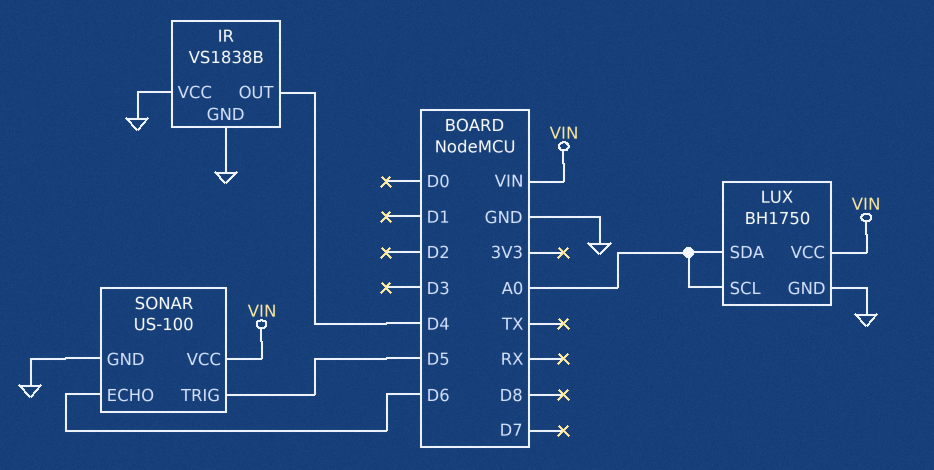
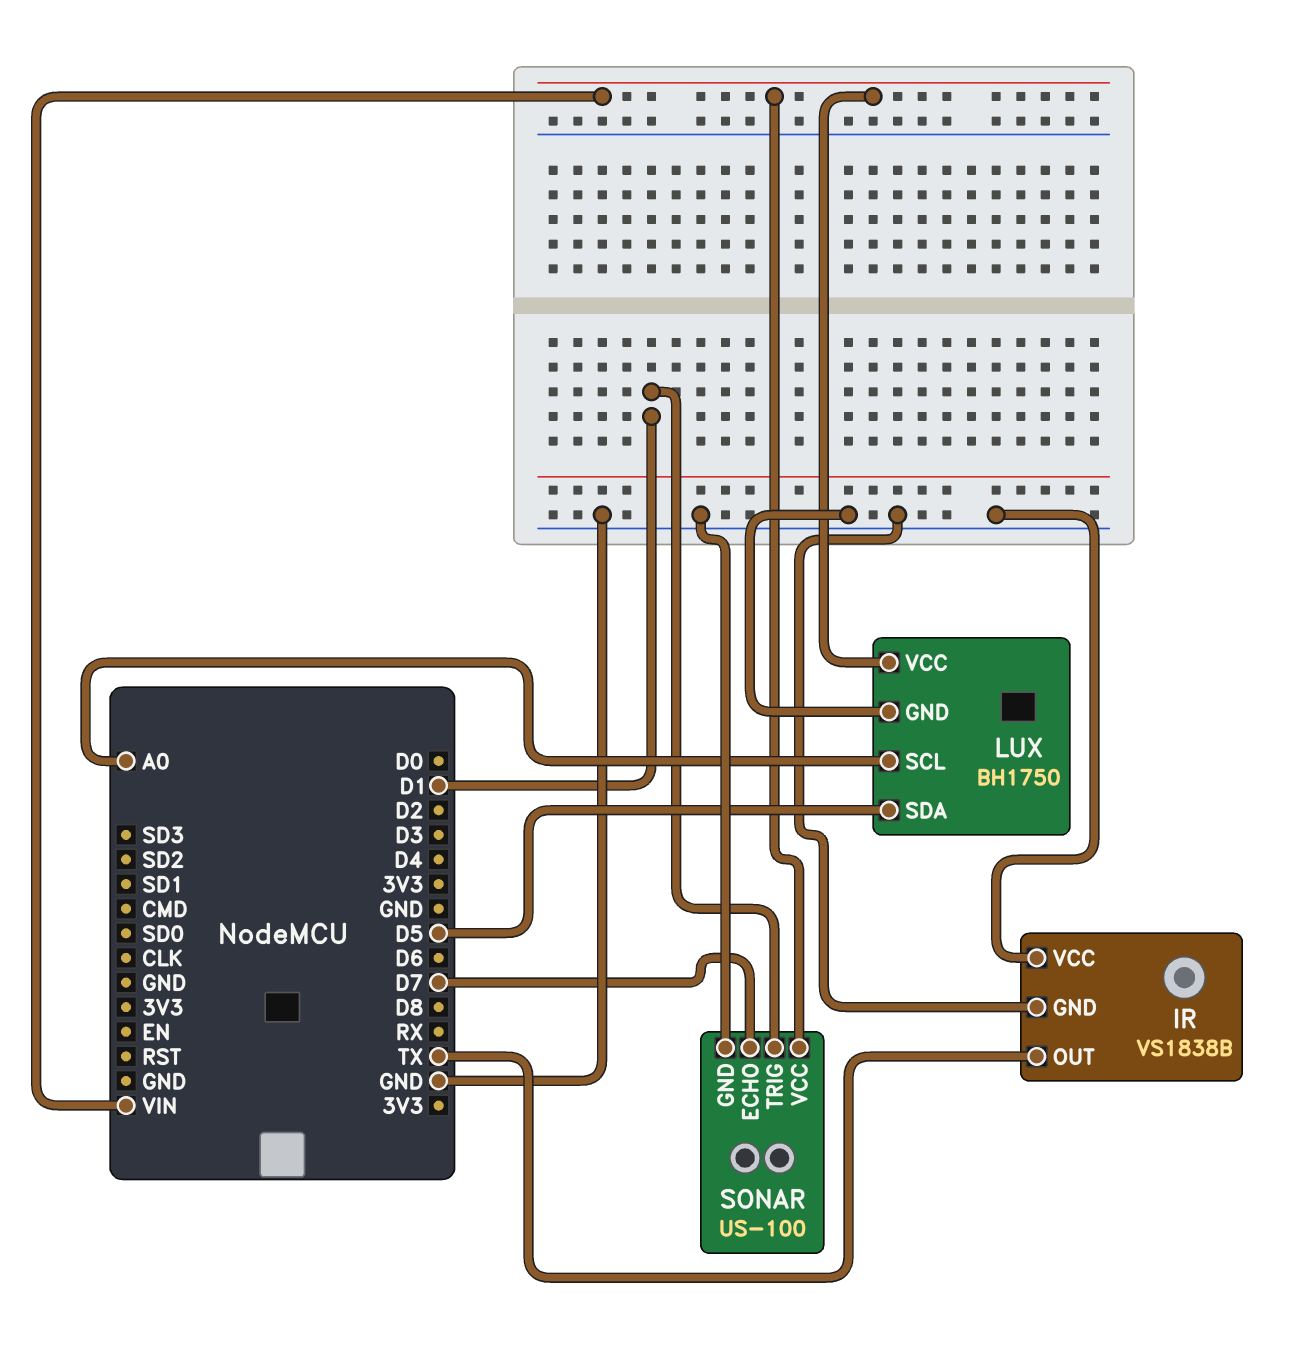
IR pin OUT: D4 -> TX
LUX pin SDA: A0 -> D5
SONAR pin ECHO: D6 -> D7
SONAR pin TRIG: D5 -> D1

